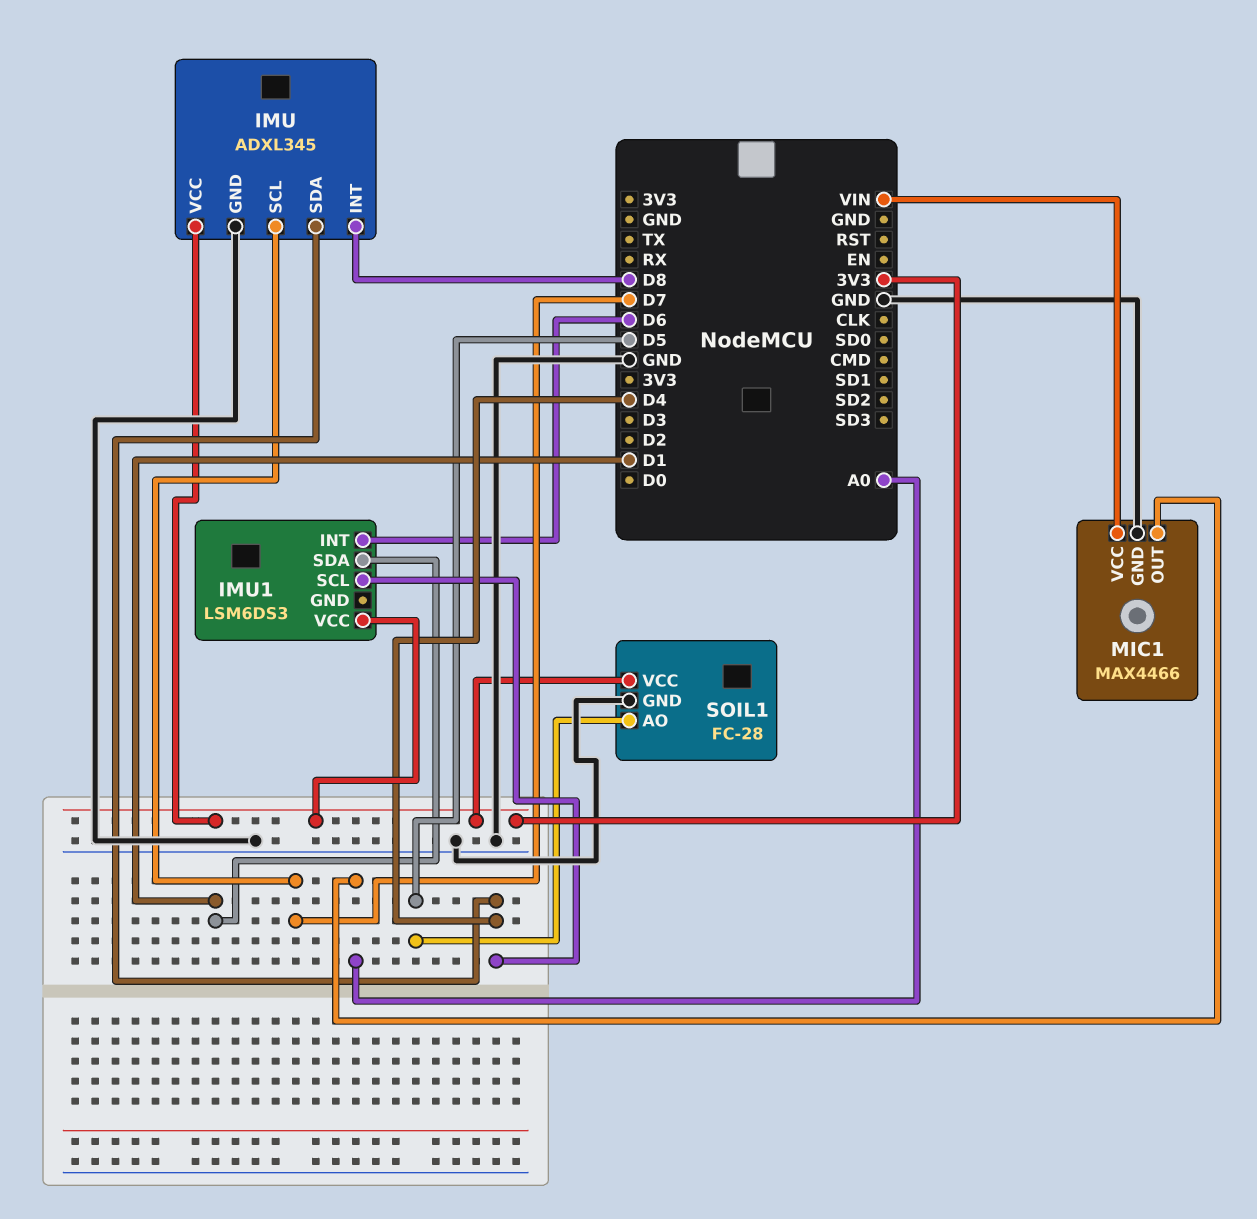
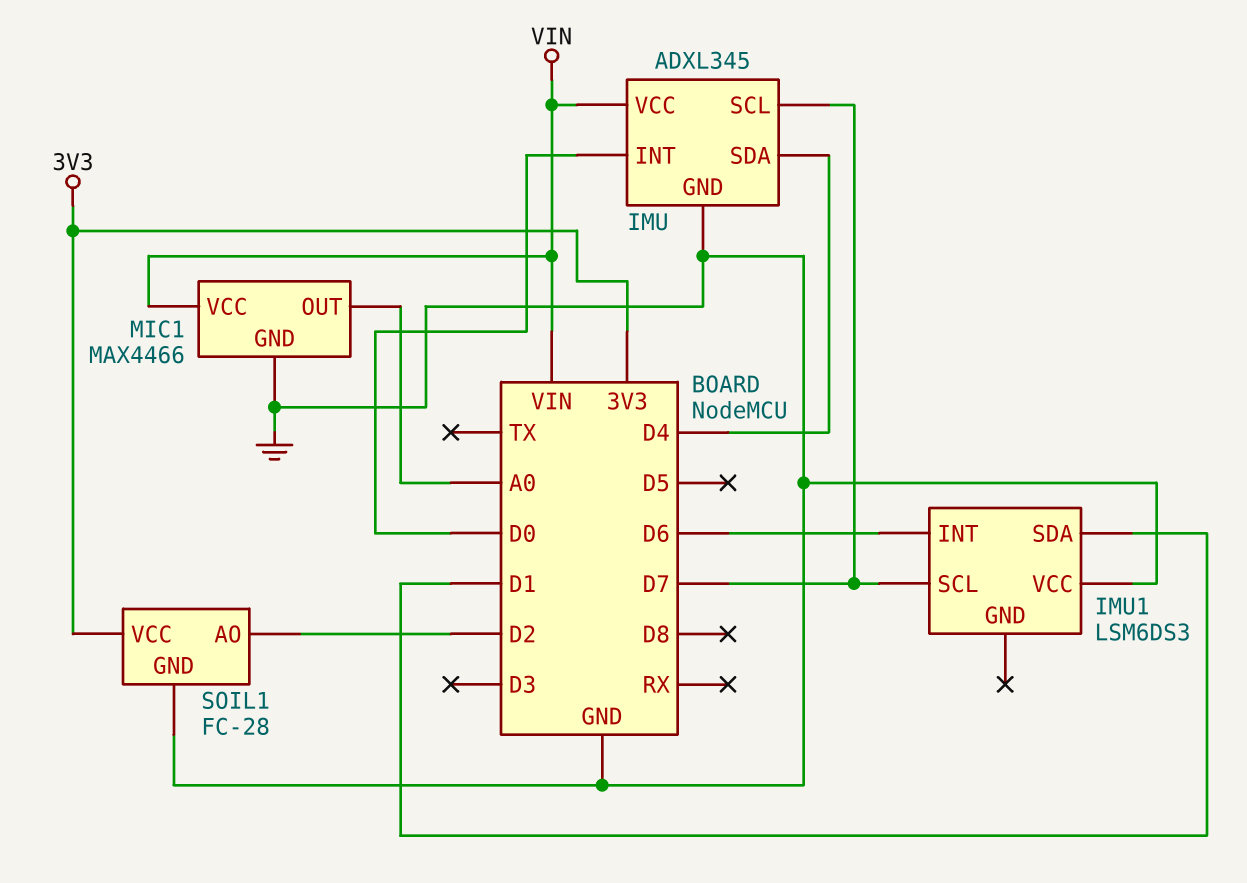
IMU pin INT: D8 -> D0
IMU pin VCC: 3V3 -> VIN
IMU1 pin SCL: D4 -> D7
IMU1 pin VCC: 3V3 -> GND
SOIL1 pin AO: D5 -> D2

